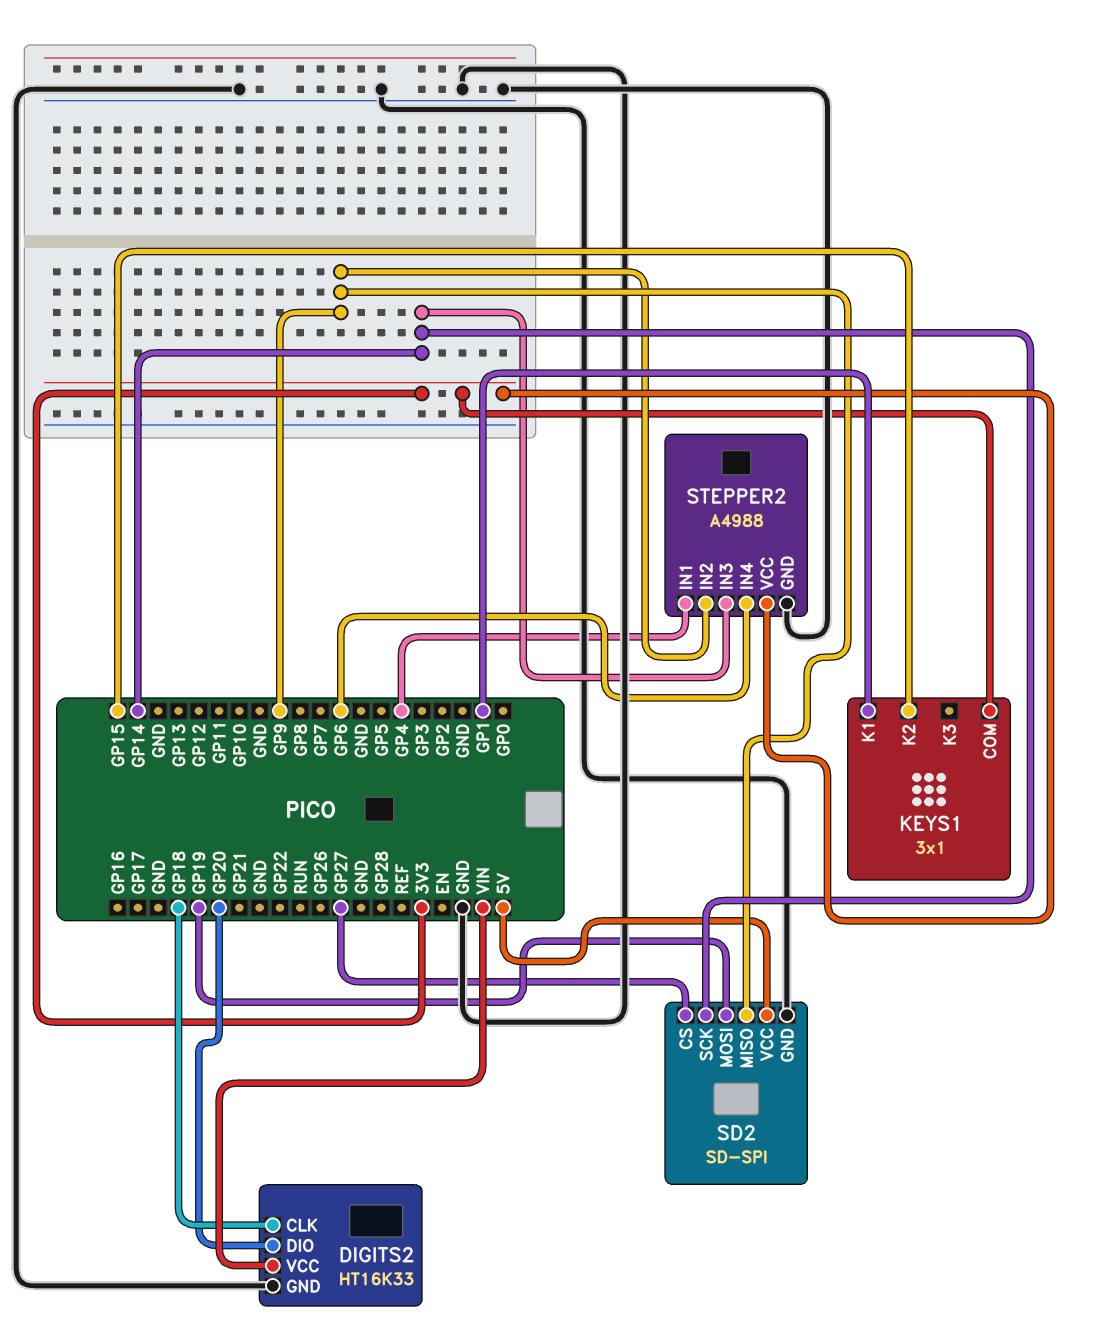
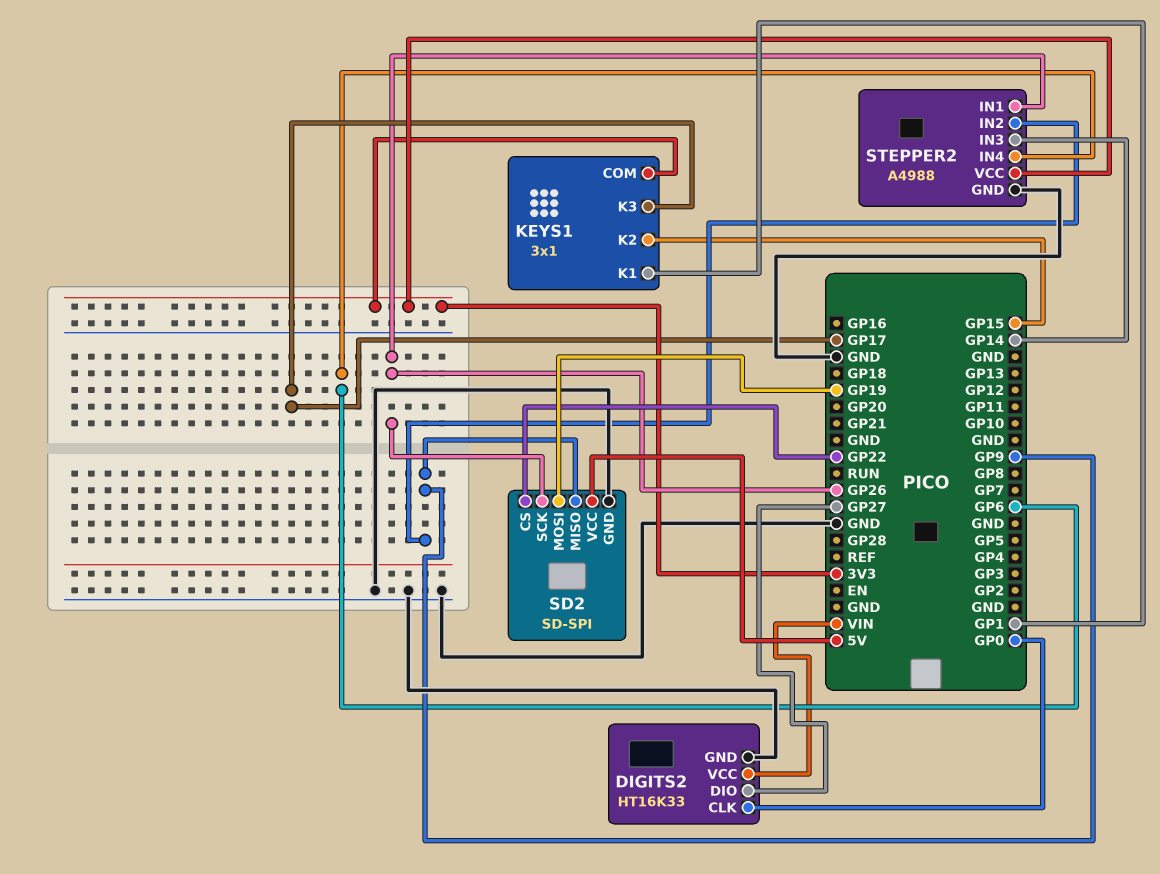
DIGITS2 pin CLK: GP18 -> GP0
DIGITS2 pin DIO: GP20 -> GP27
KEYS1 pin K3: none -> GP17
SD2 pin CS: GP27 -> GP22
SD2 pin SCK: GP14 -> GP26
STEPPER2 pin IN1: GP4 -> GP26

